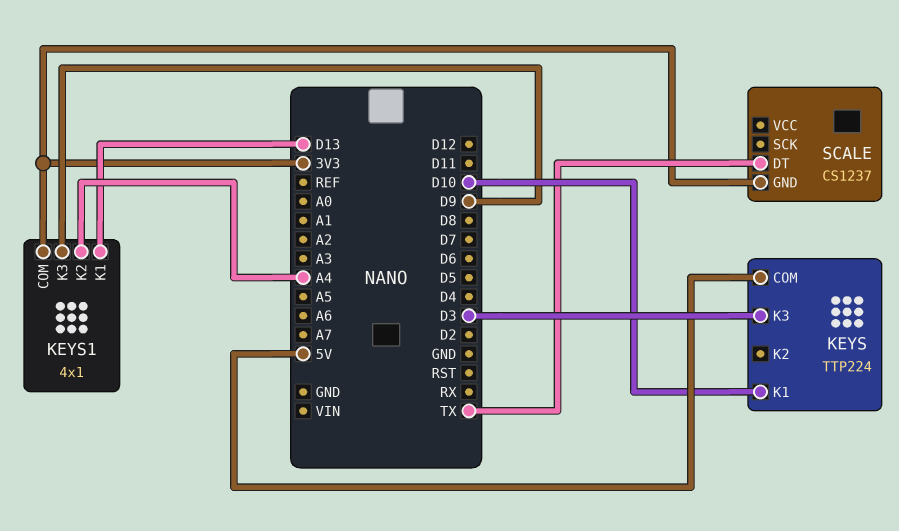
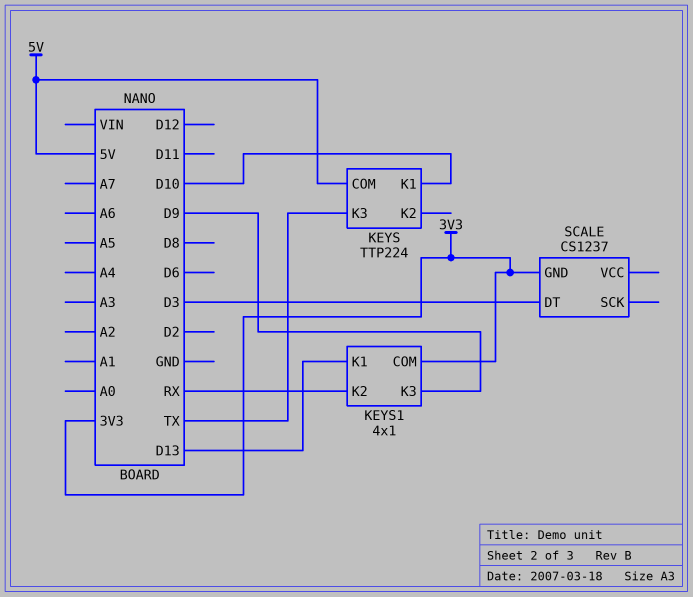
KEYS pin K3: D3 -> TX
KEYS1 pin K2: A4 -> RX
SCALE pin DT: TX -> D3

